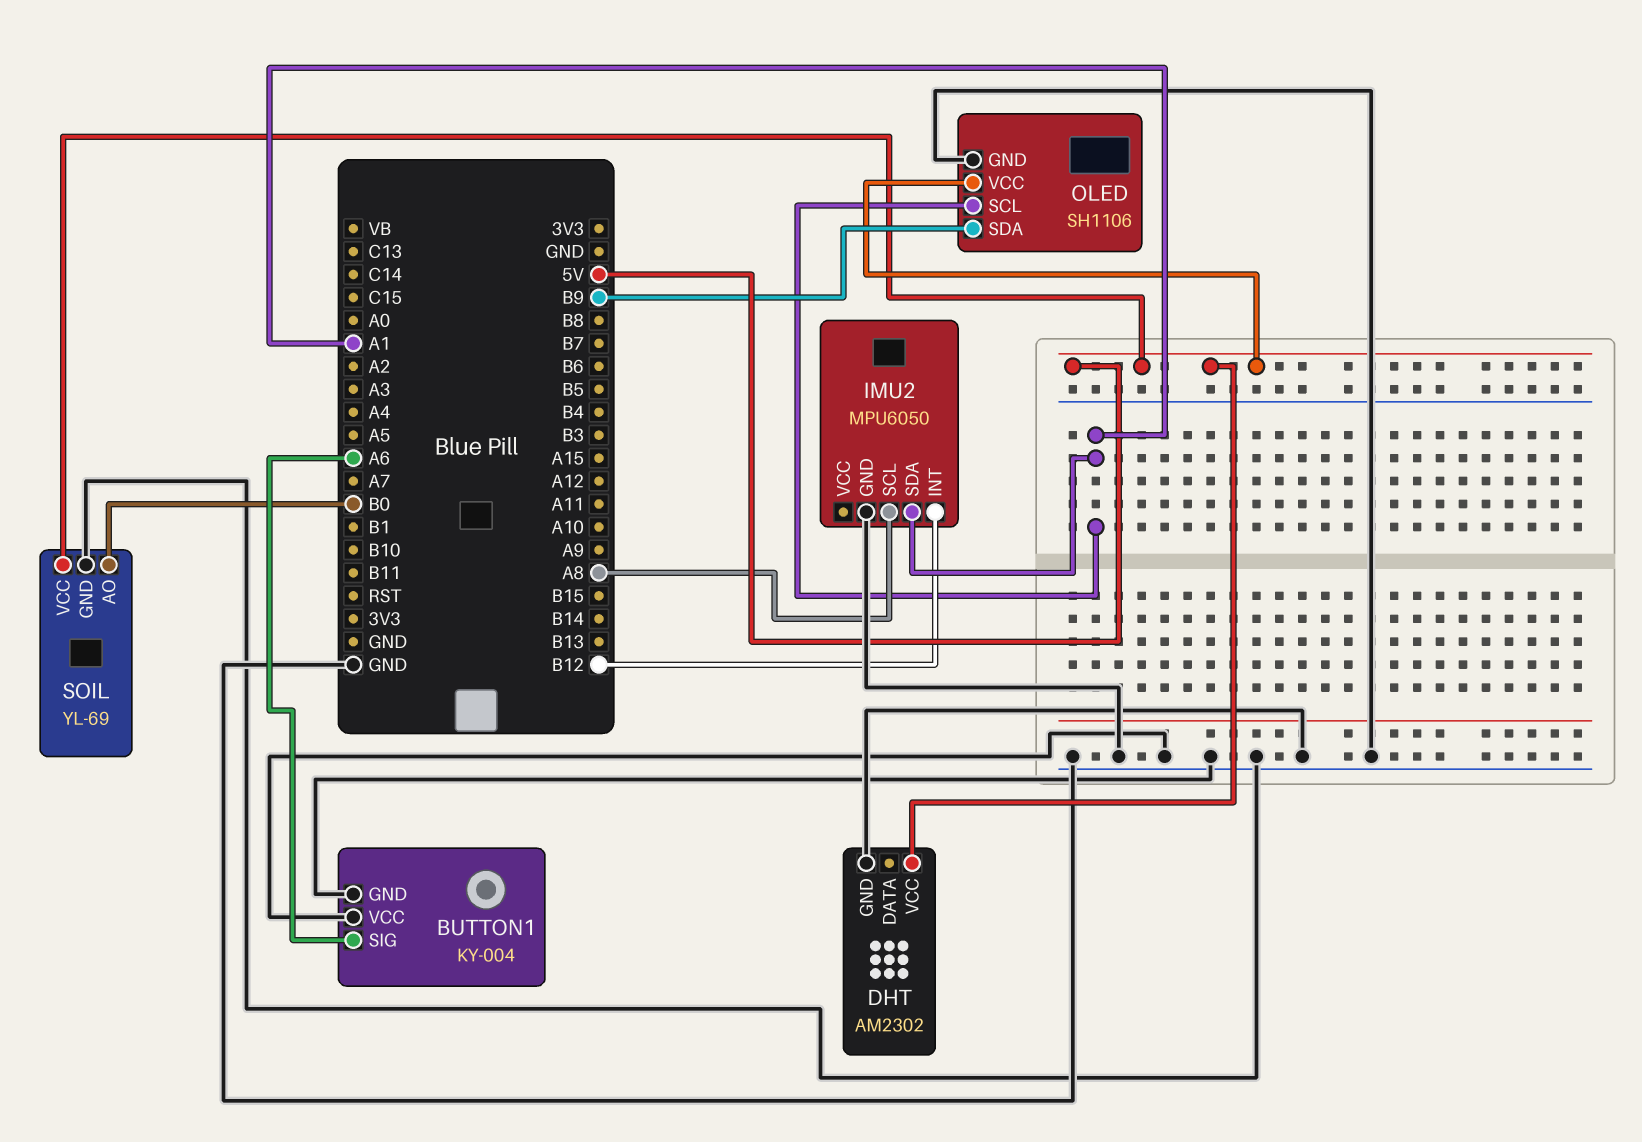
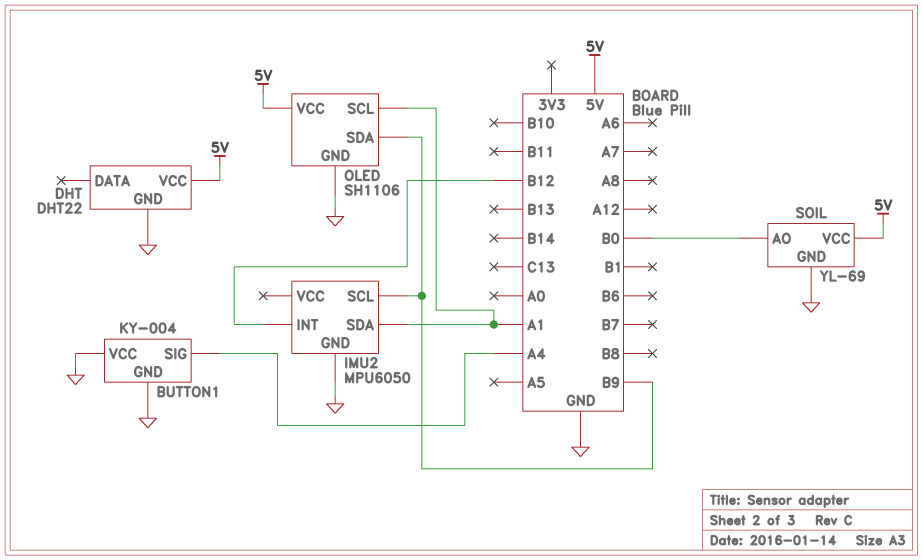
BUTTON1 pin SIG: A6 -> A4
DHT: AM2302 -> DHT22
IMU2 pin SCL: A8 -> B9

